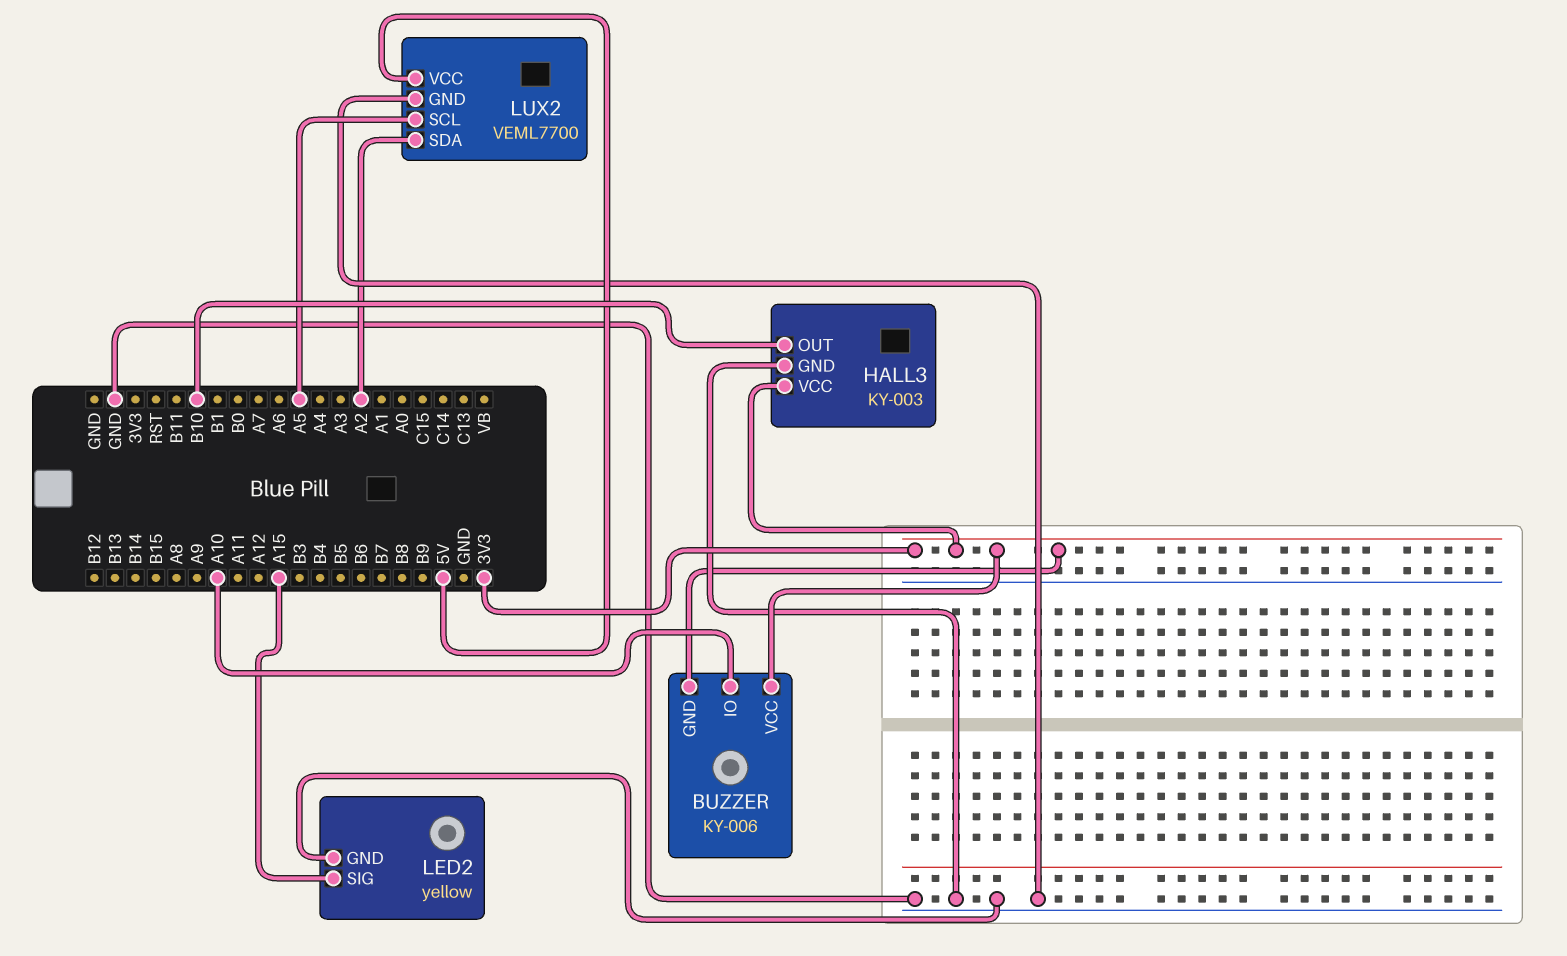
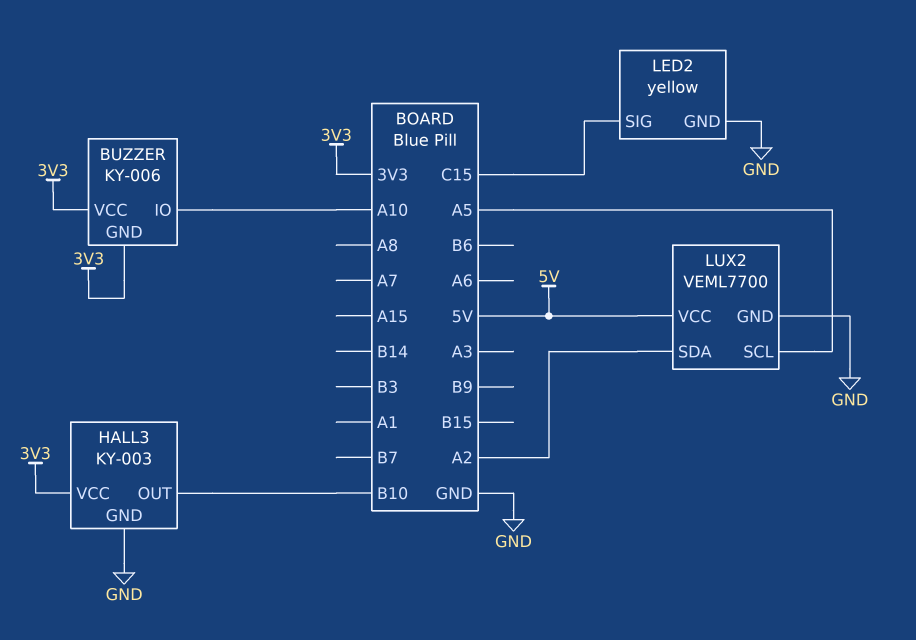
LED2 pin SIG: A15 -> C15

